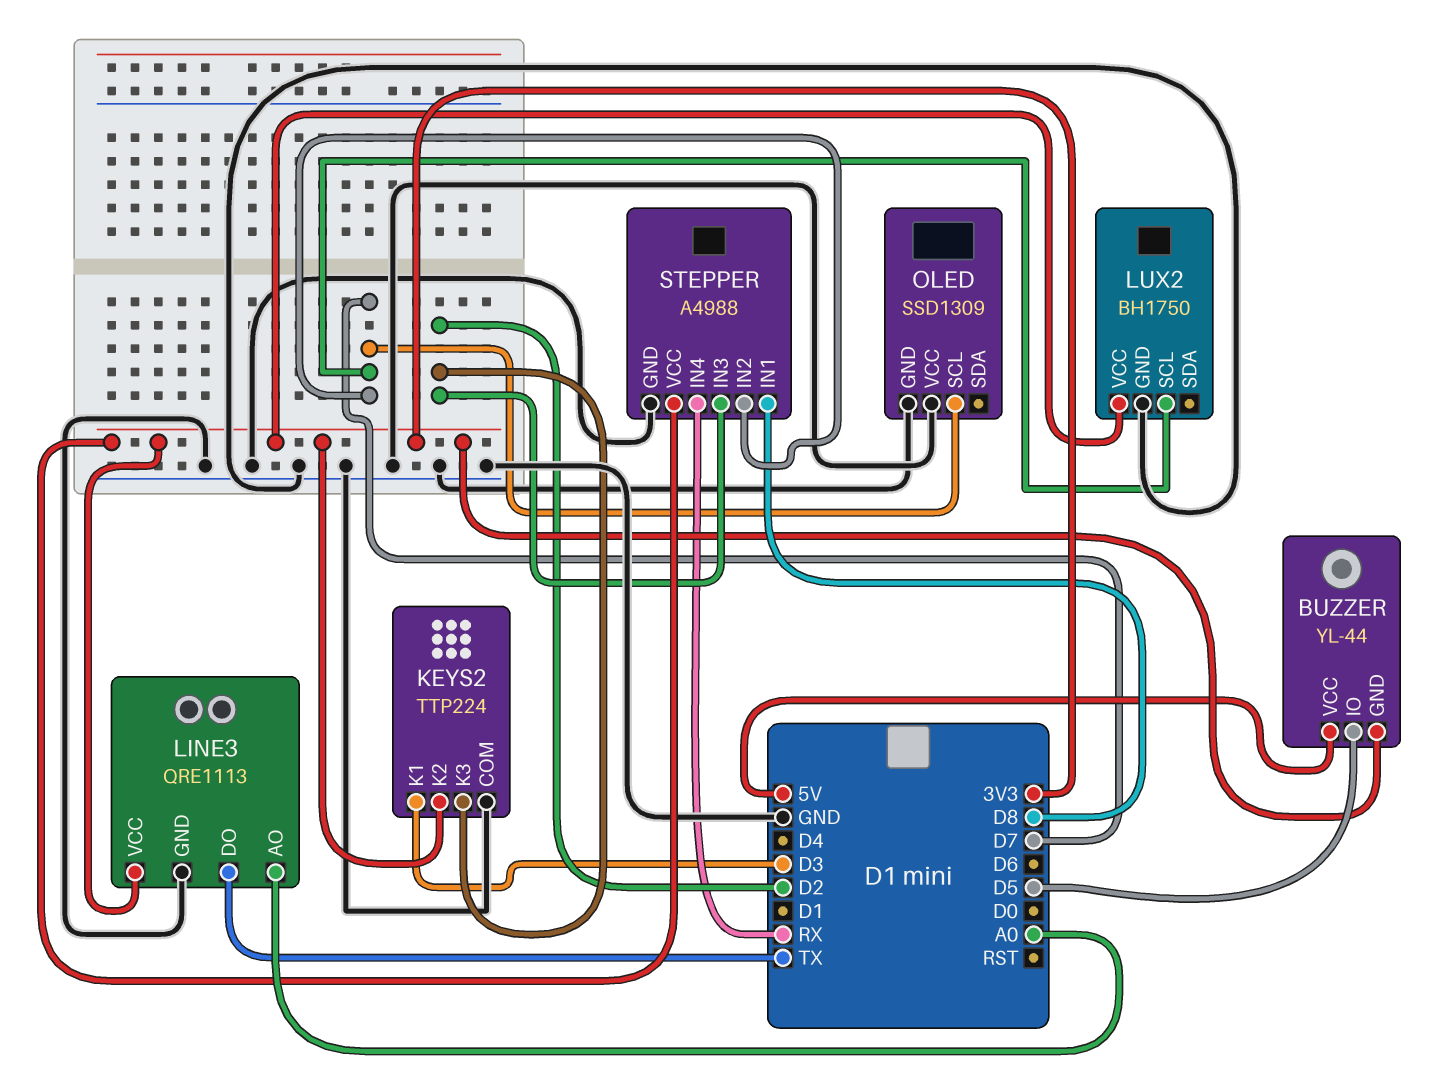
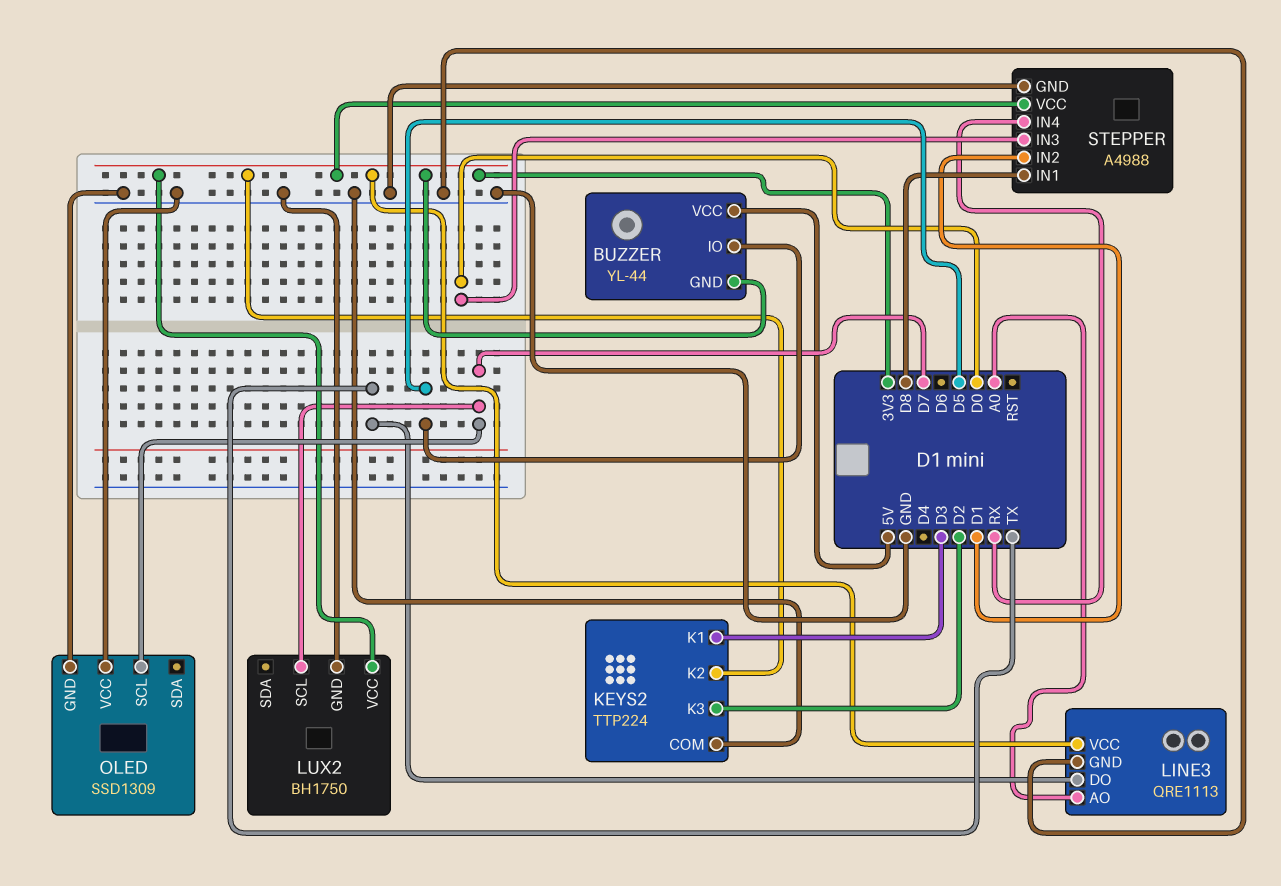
STEPPER pin IN2: D7 -> D1
STEPPER pin IN3: D2 -> D0

